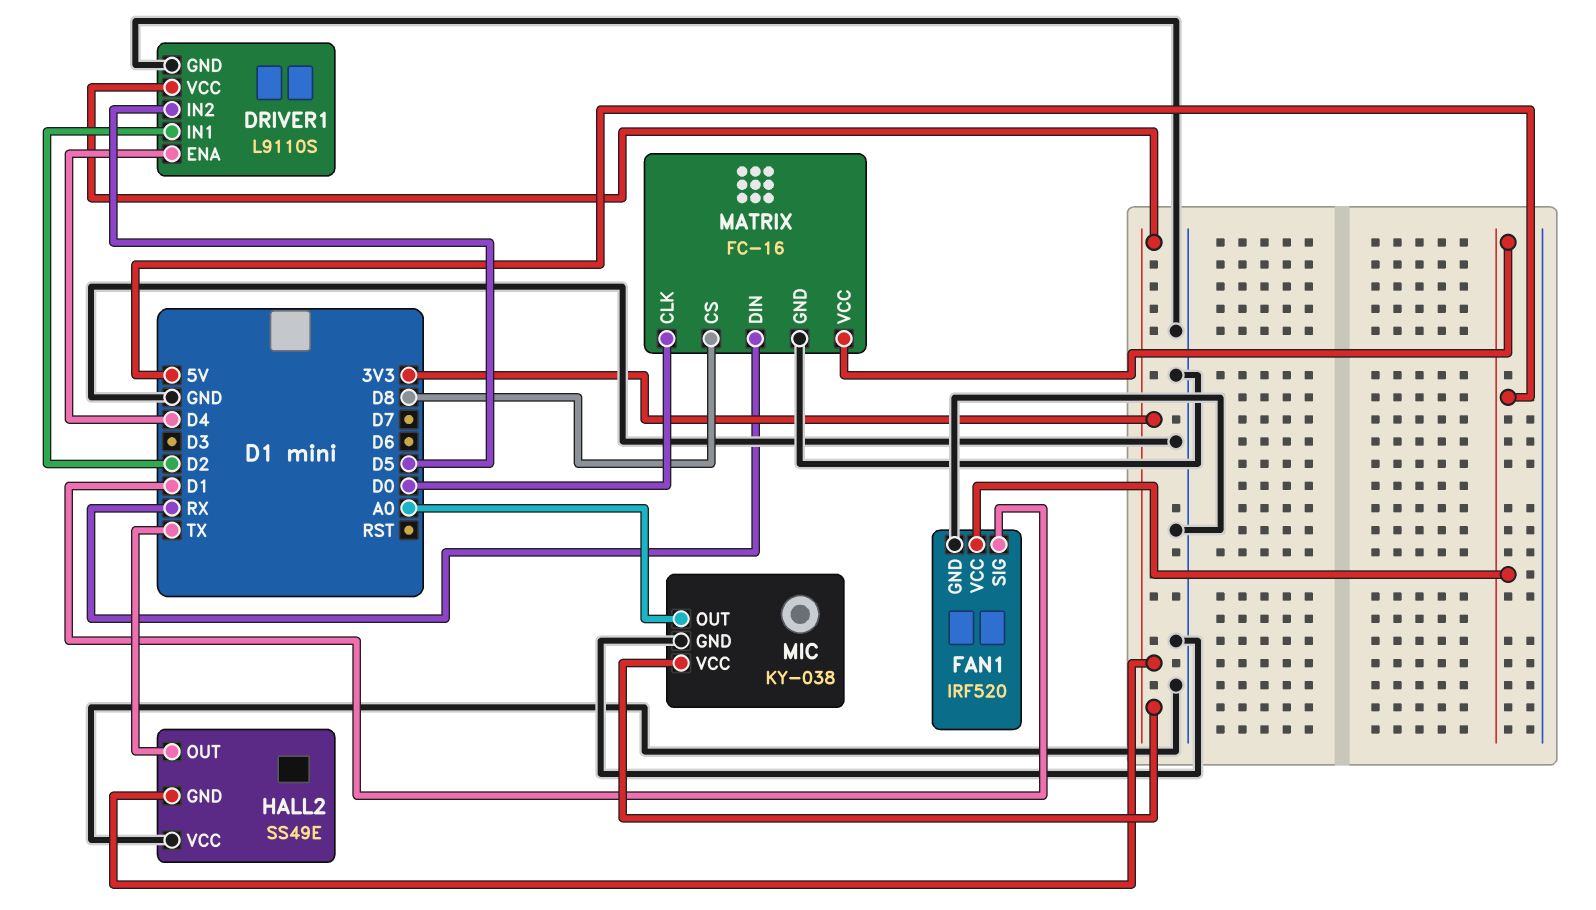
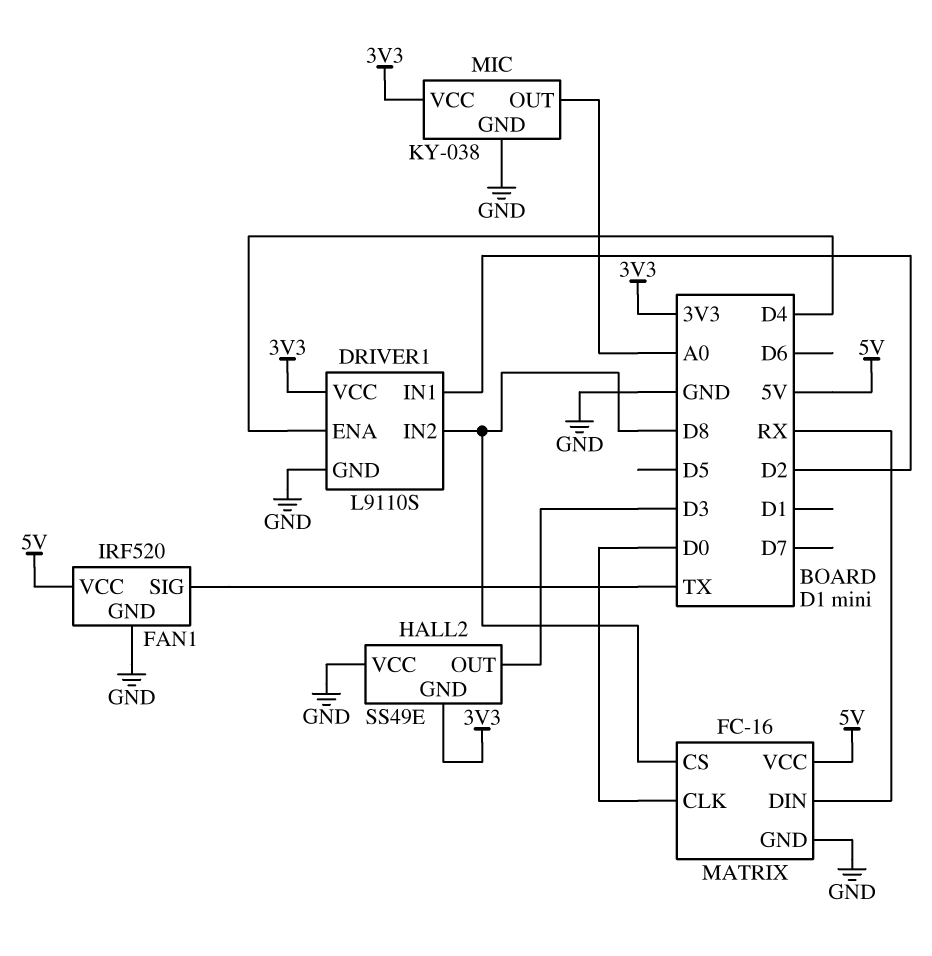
DRIVER1 pin IN2: D5 -> D8
FAN1 pin SIG: D1 -> TX
HALL2 pin OUT: TX -> D3

